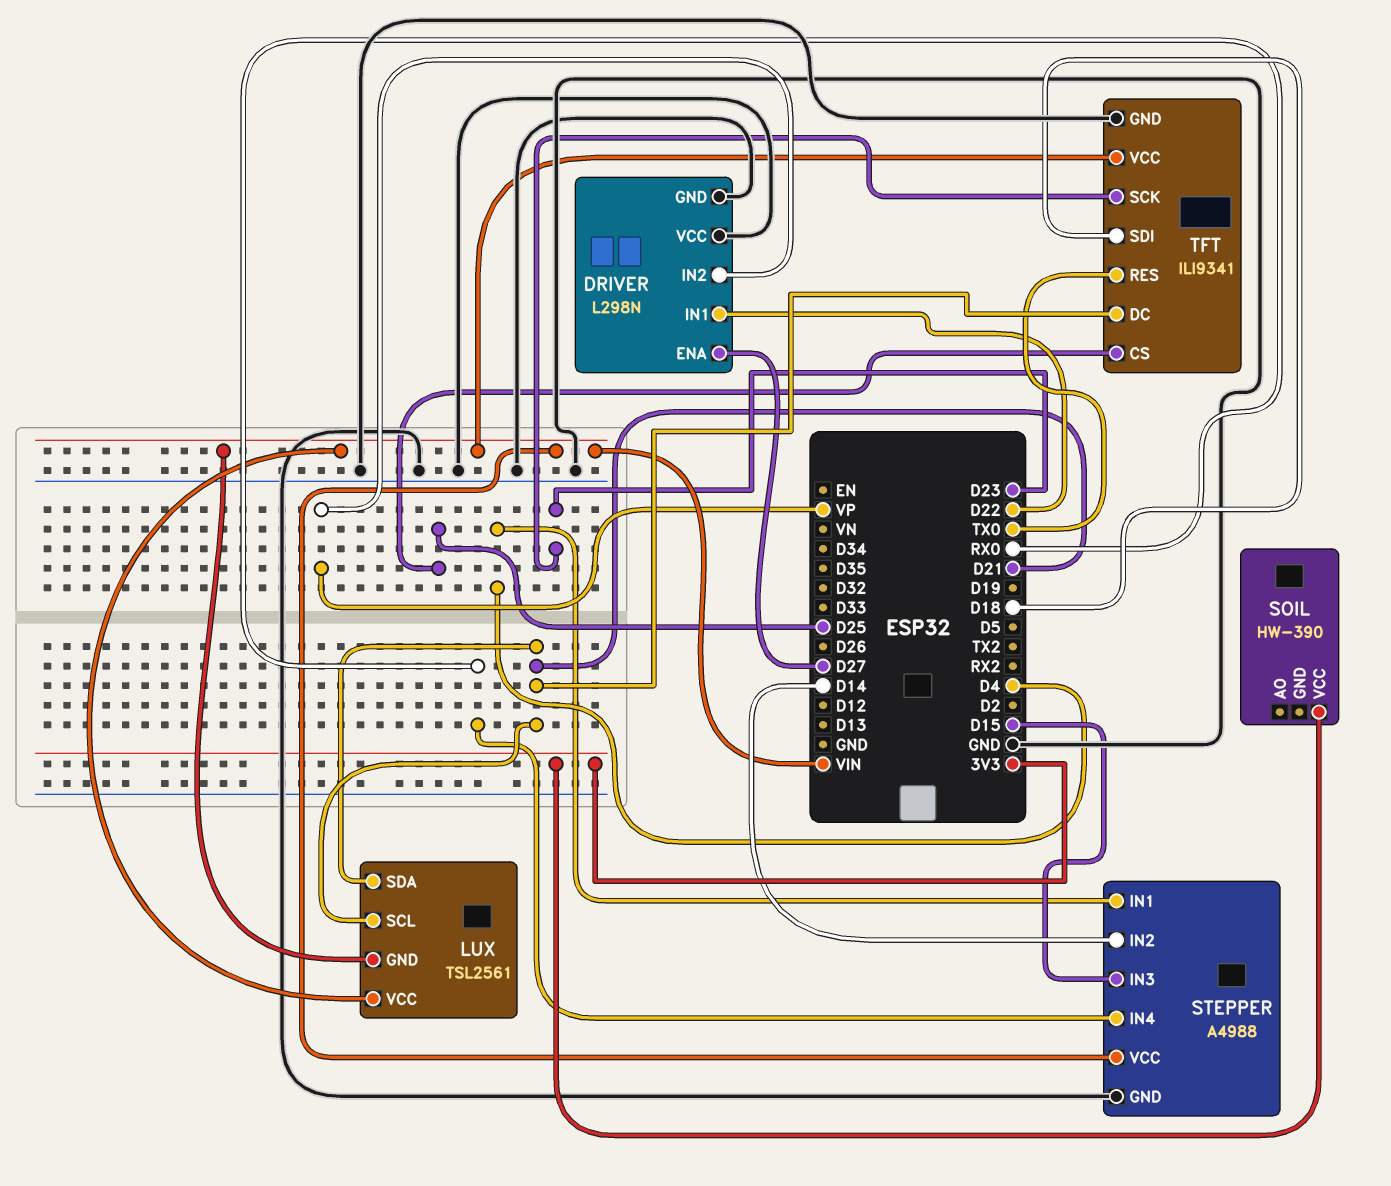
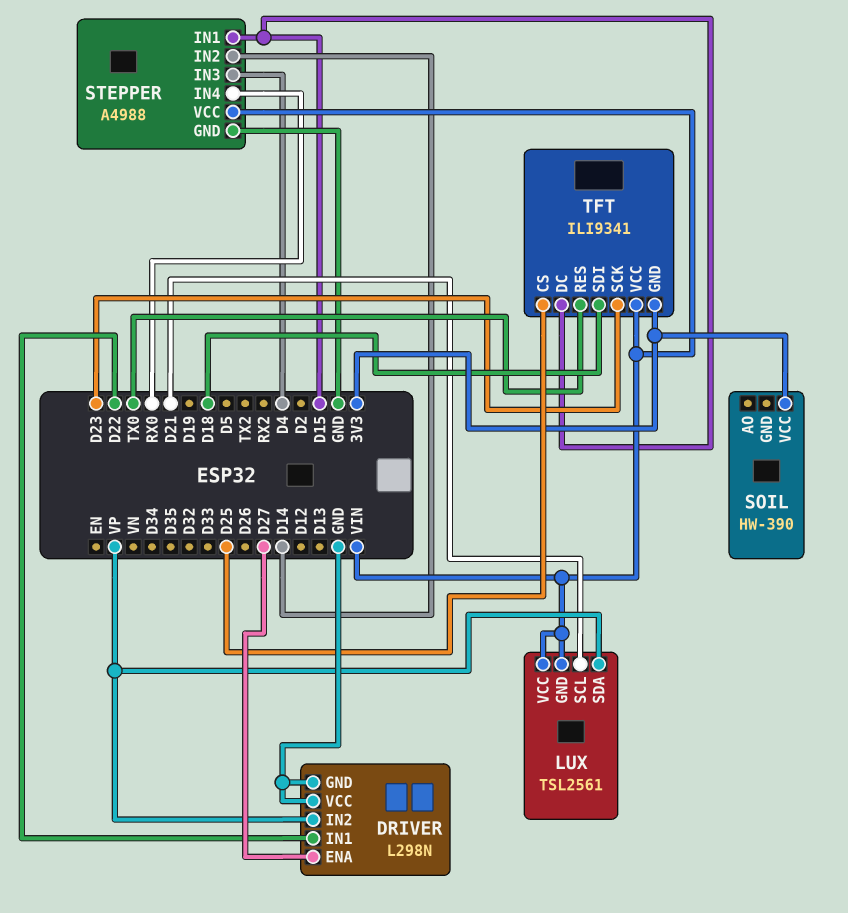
LUX pin SDA: D21 -> VP
STEPPER pin IN1: D4 -> D15
STEPPER pin IN3: D15 -> D4
TFT pin DC: D21 -> D15
TFT pin GND: GND -> 3V3

